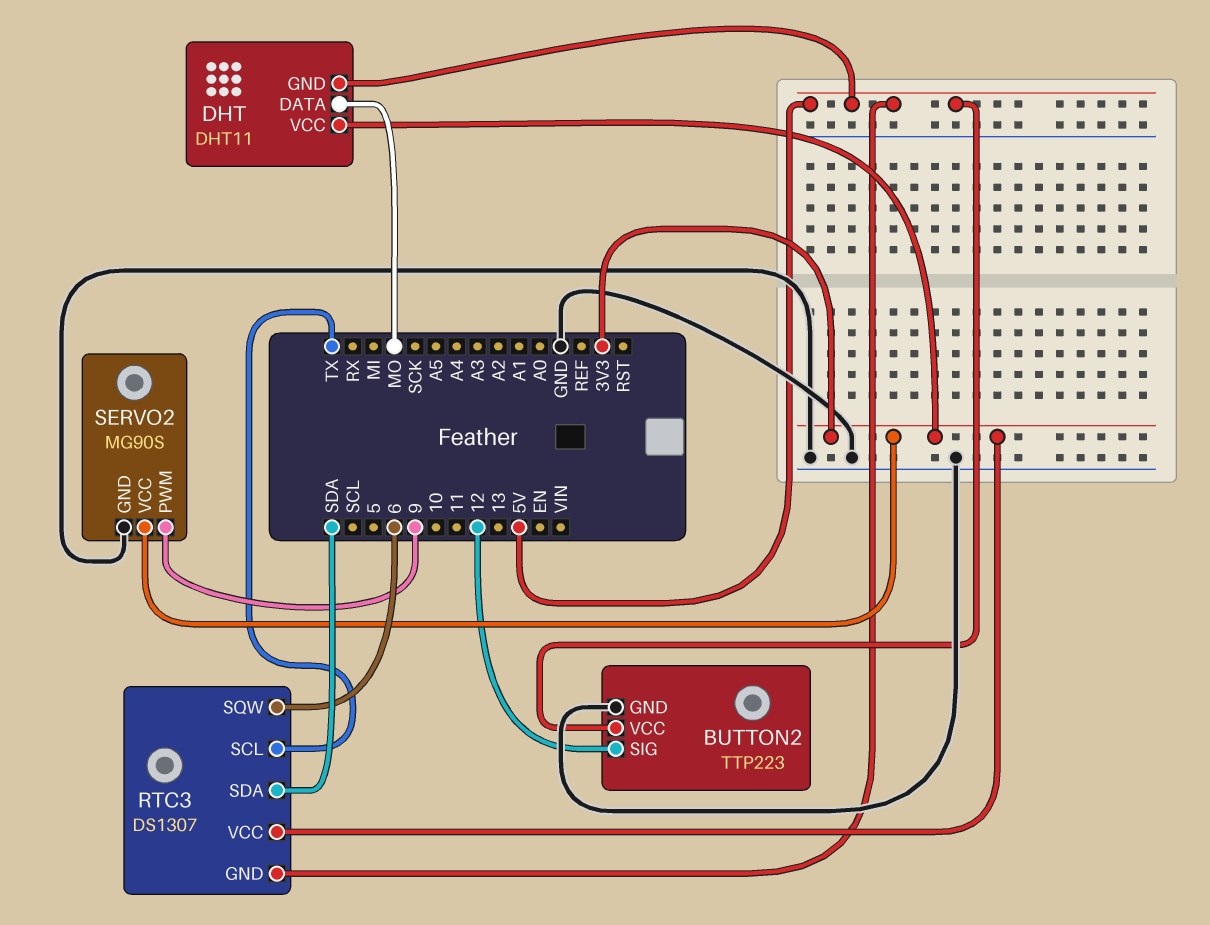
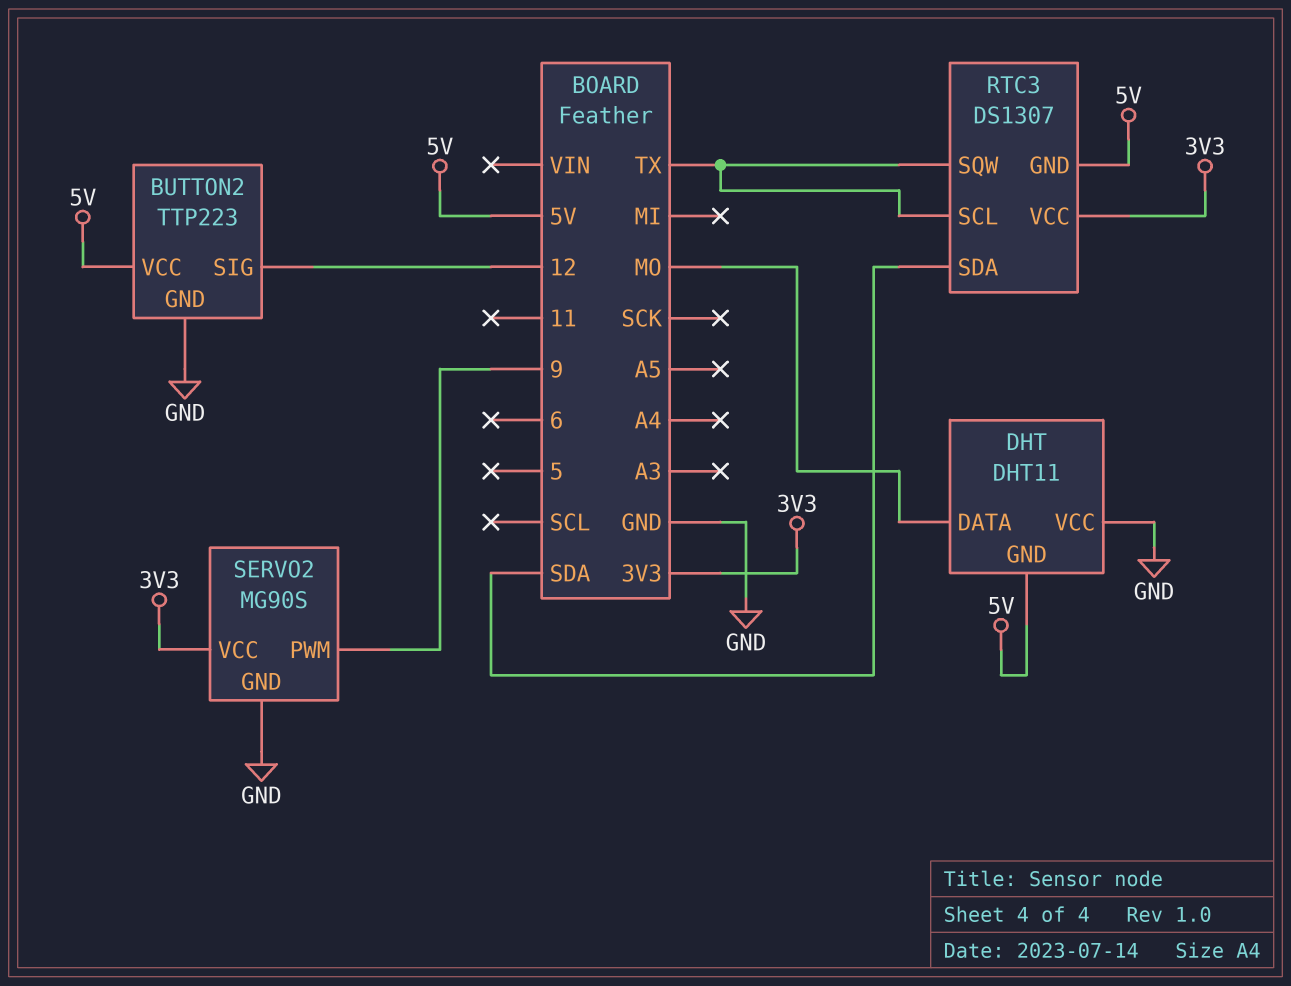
DHT pin VCC: 3V3 -> GND
RTC3 pin SQW: 6 -> TX

